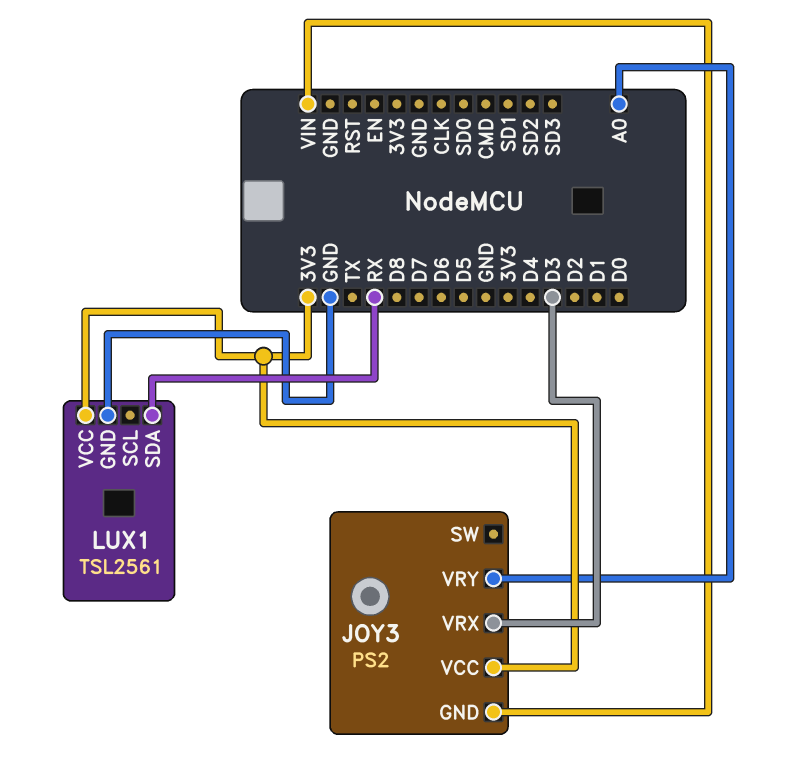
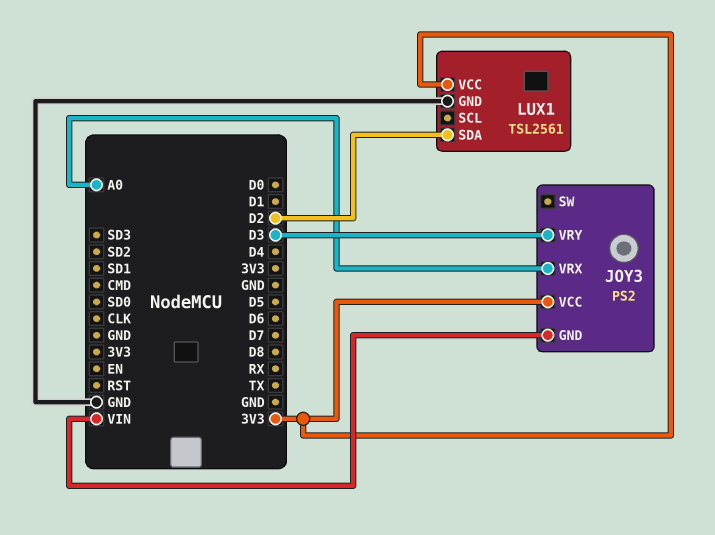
JOY3 pin VRX: D3 -> A0
JOY3 pin VRY: A0 -> D3
LUX1 pin SDA: RX -> D2

